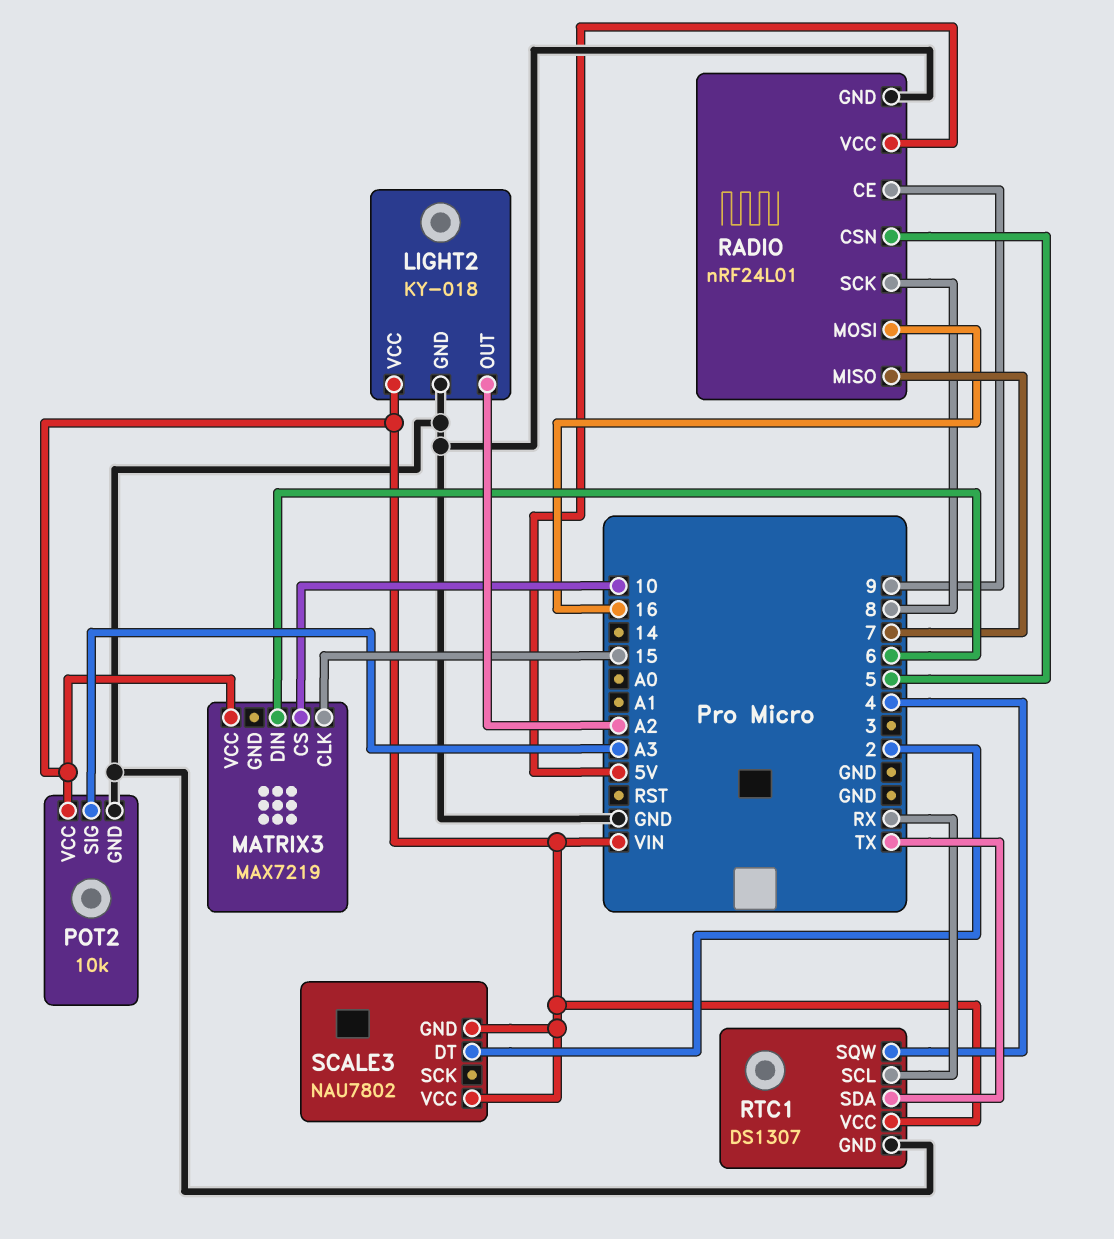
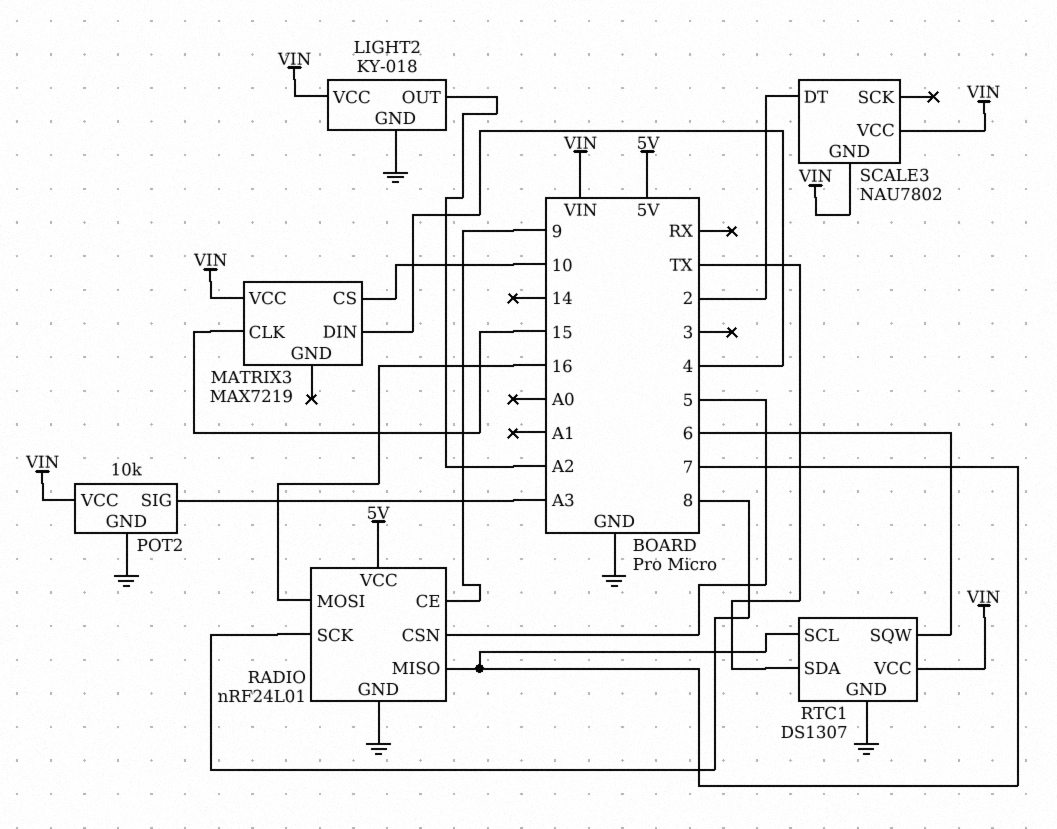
MATRIX3 pin DIN: 6 -> 4
RTC1 pin SCL: RX -> 7
RTC1 pin SQW: 4 -> 6

